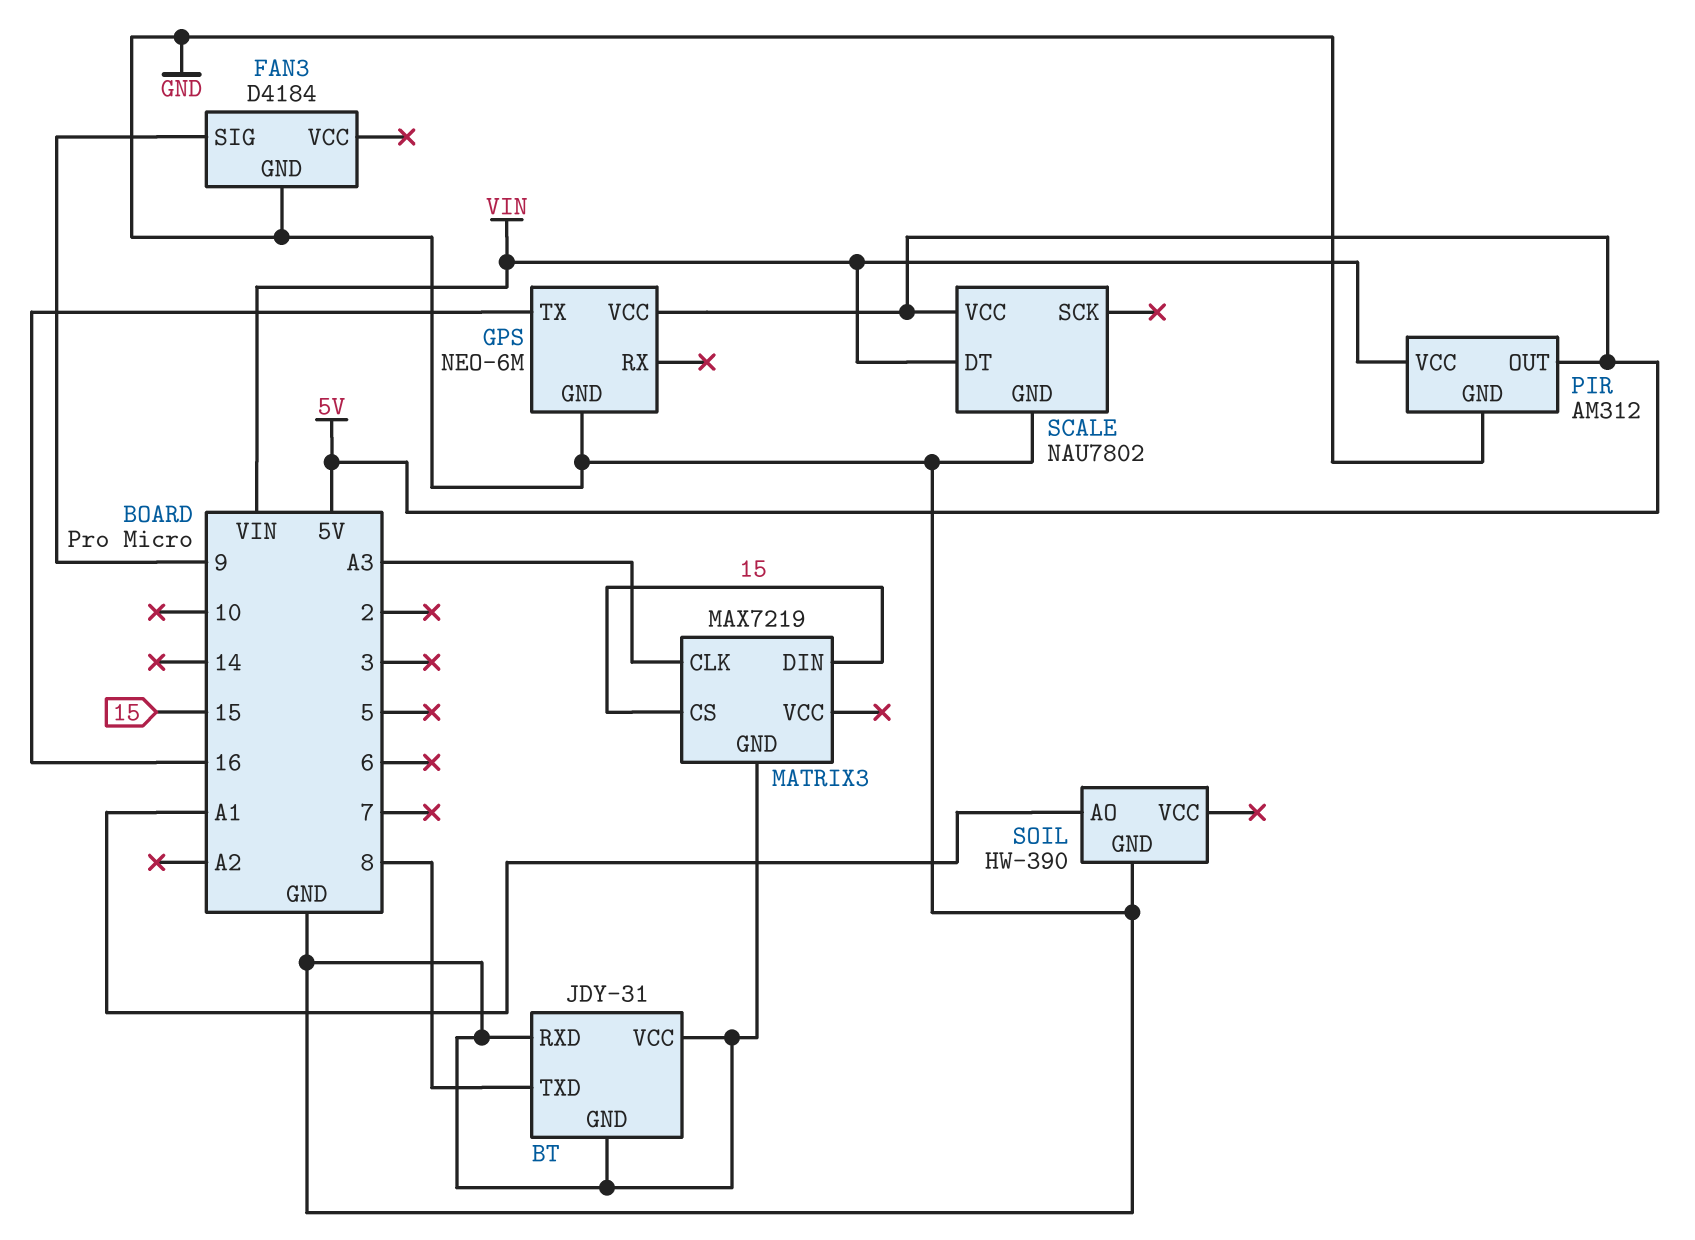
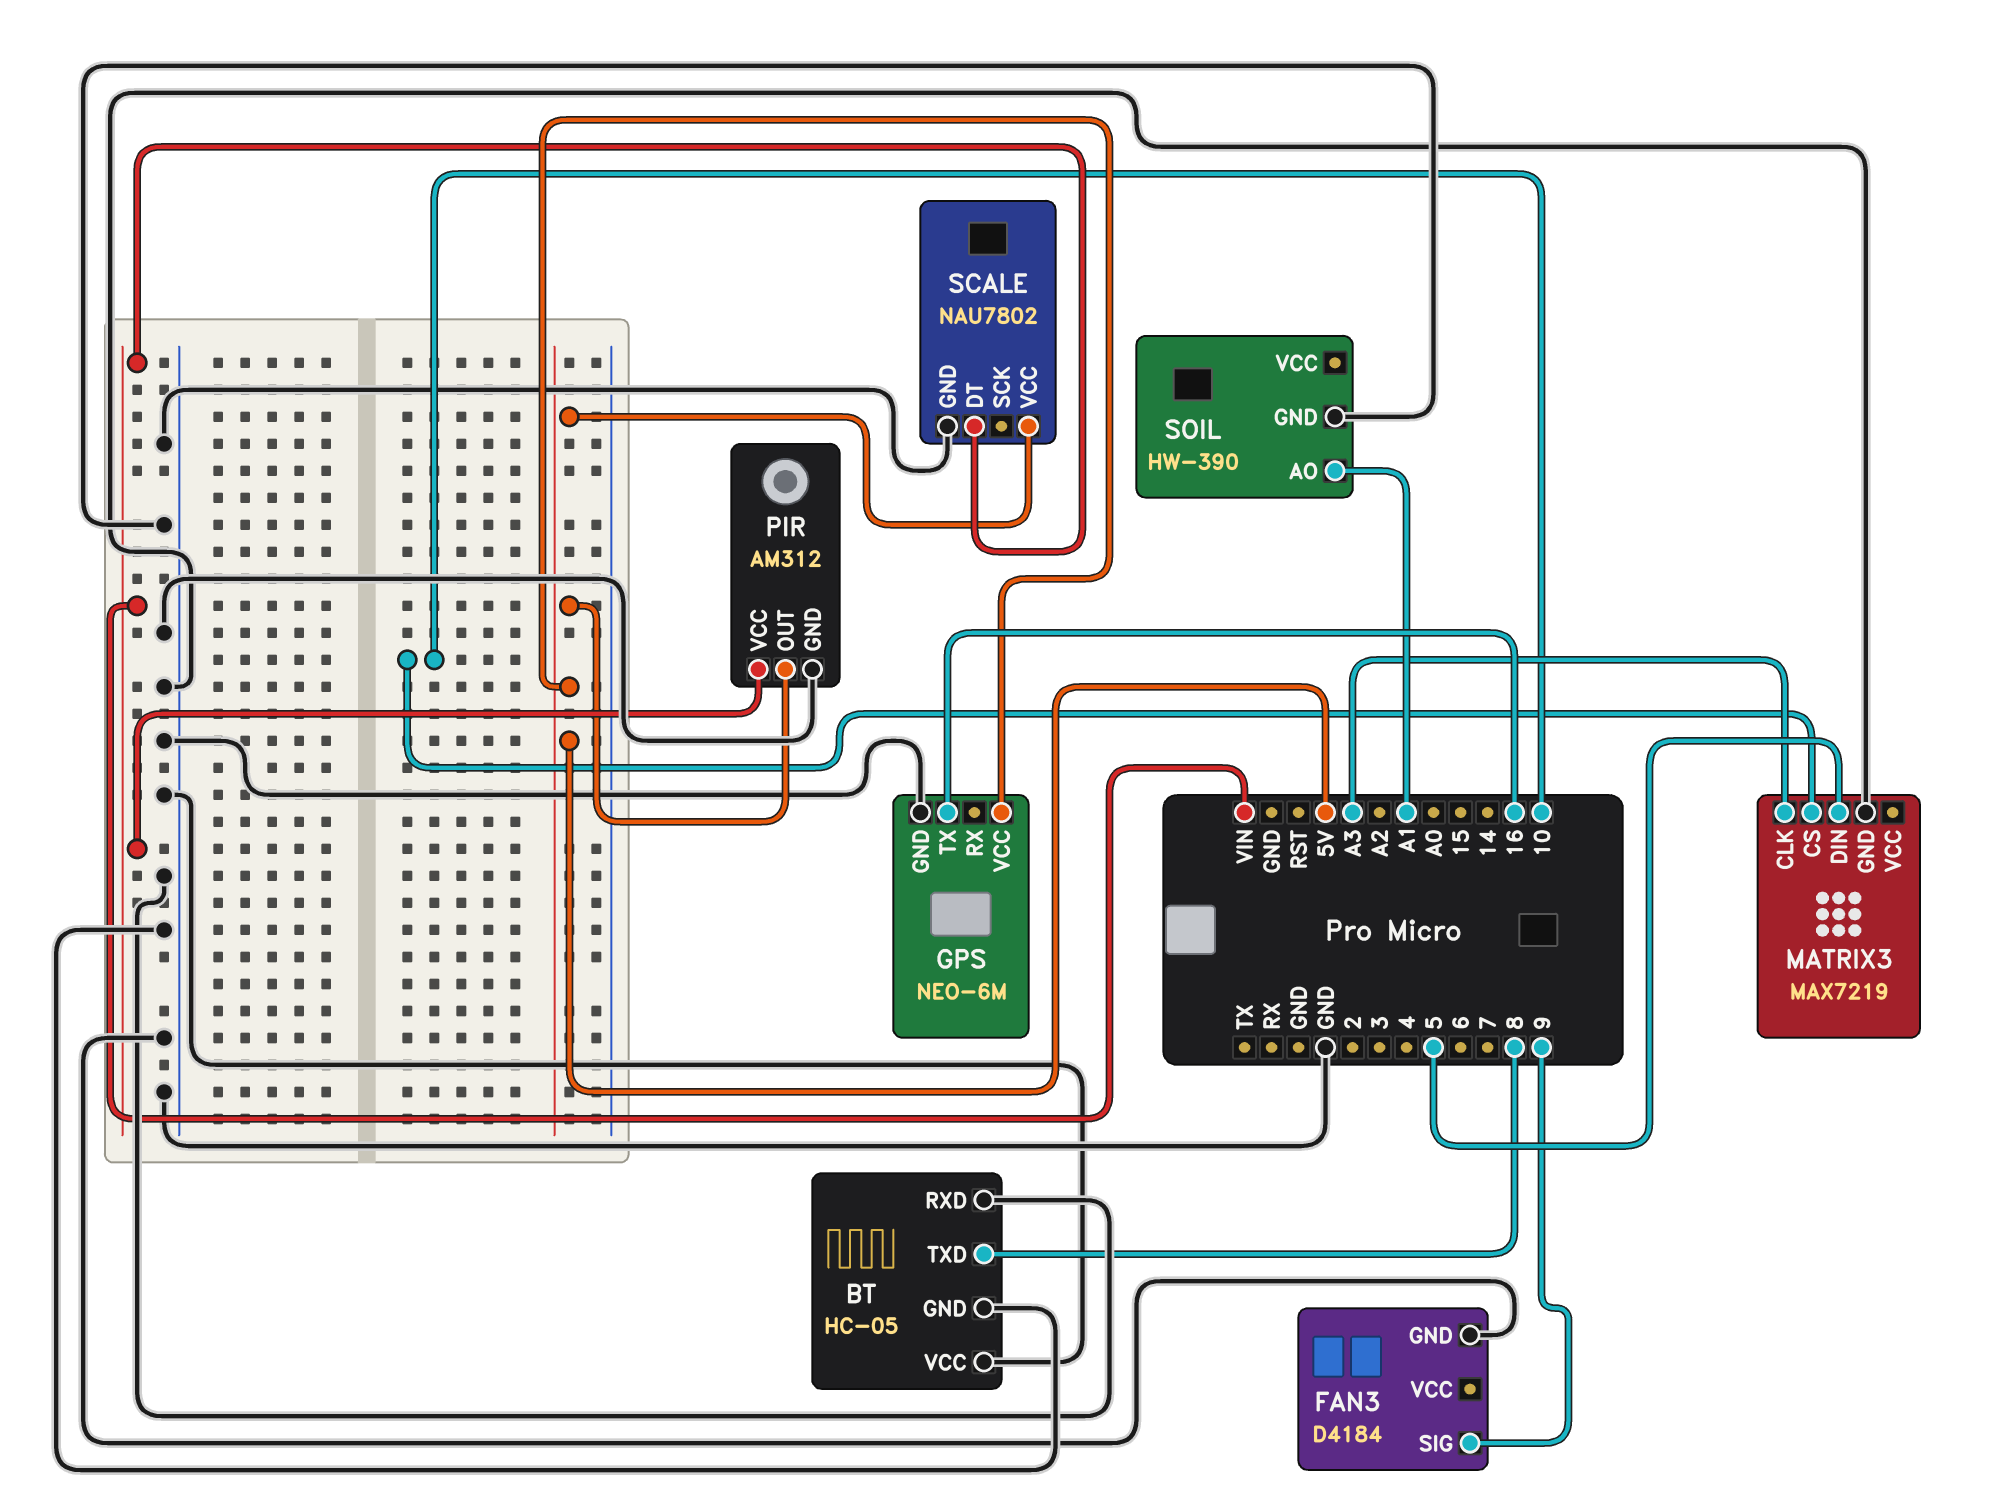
BT: JDY-31 -> HC-05
MATRIX3 pin CS: 15 -> 10
MATRIX3 pin DIN: 15 -> 5

